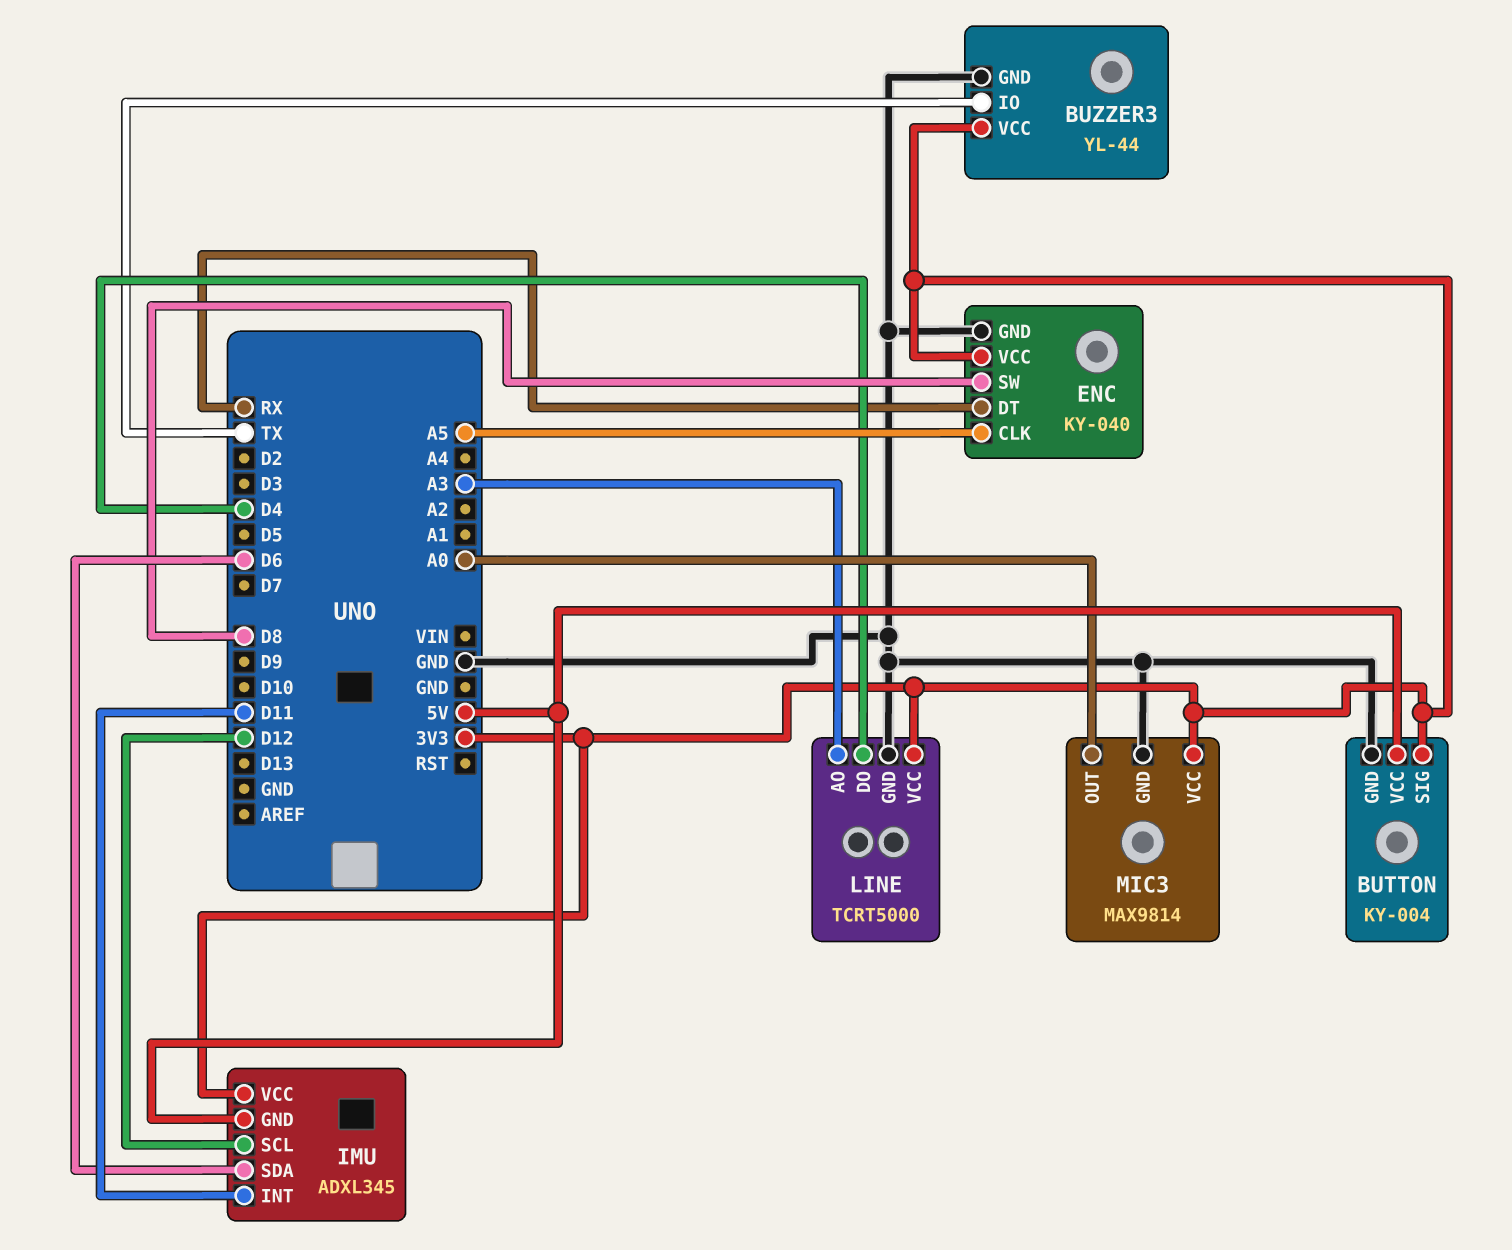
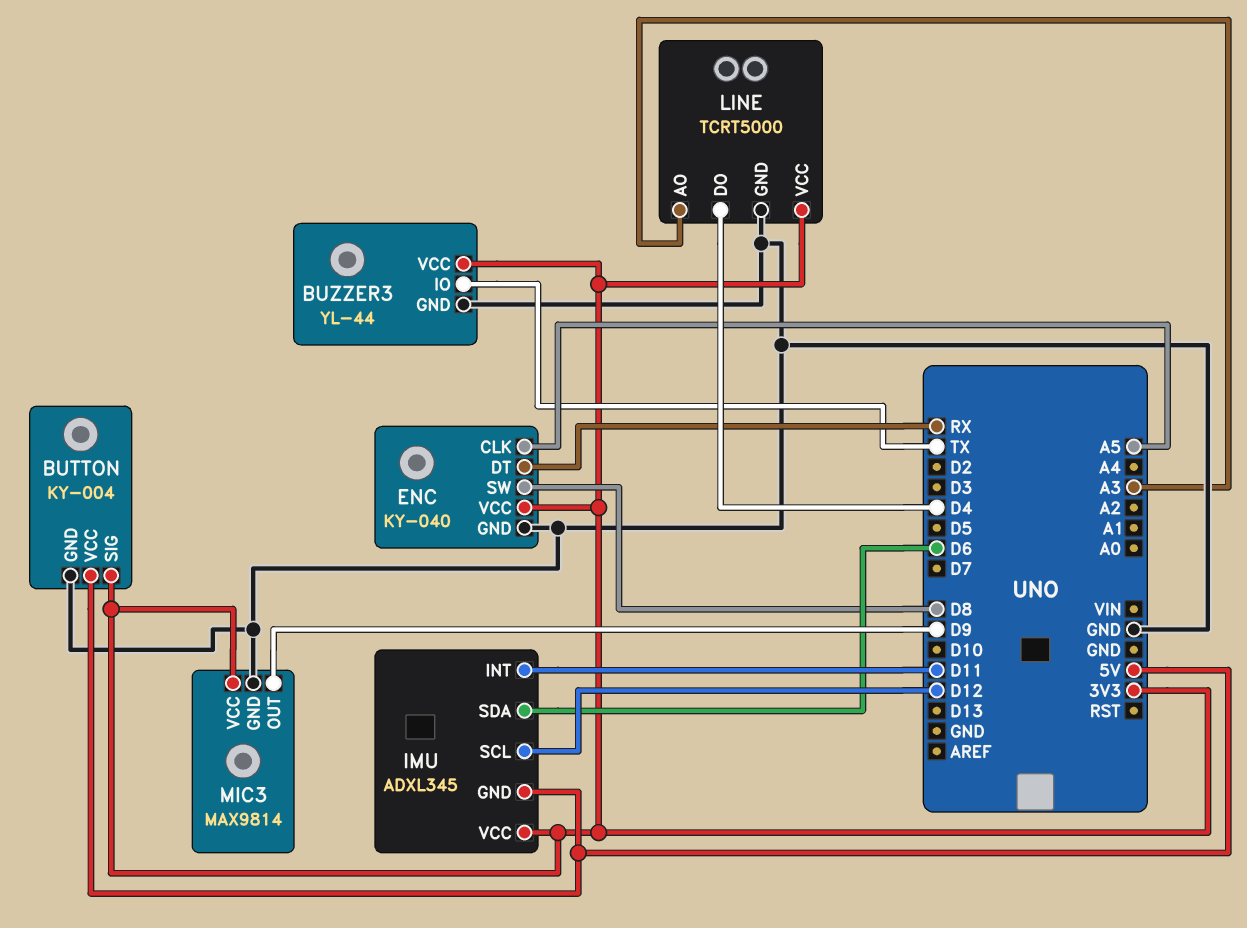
MIC3 pin OUT: A0 -> D9

